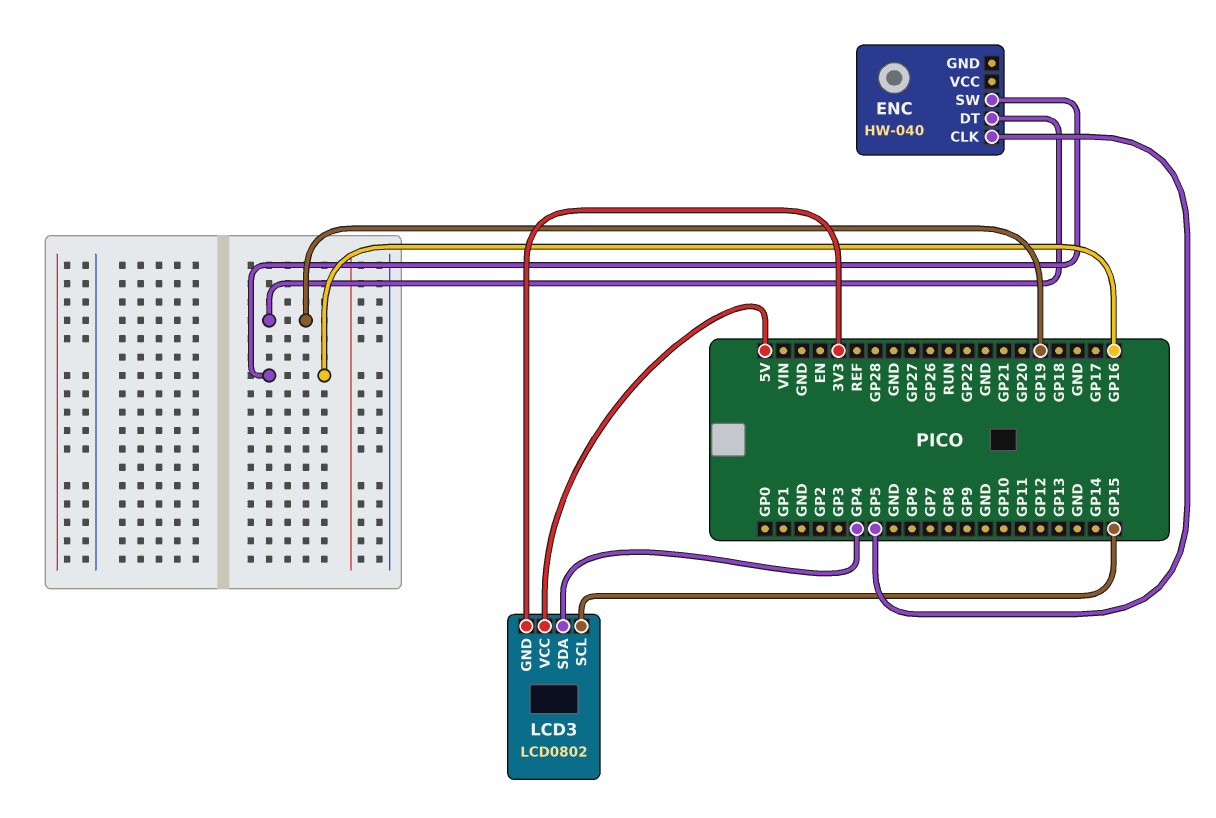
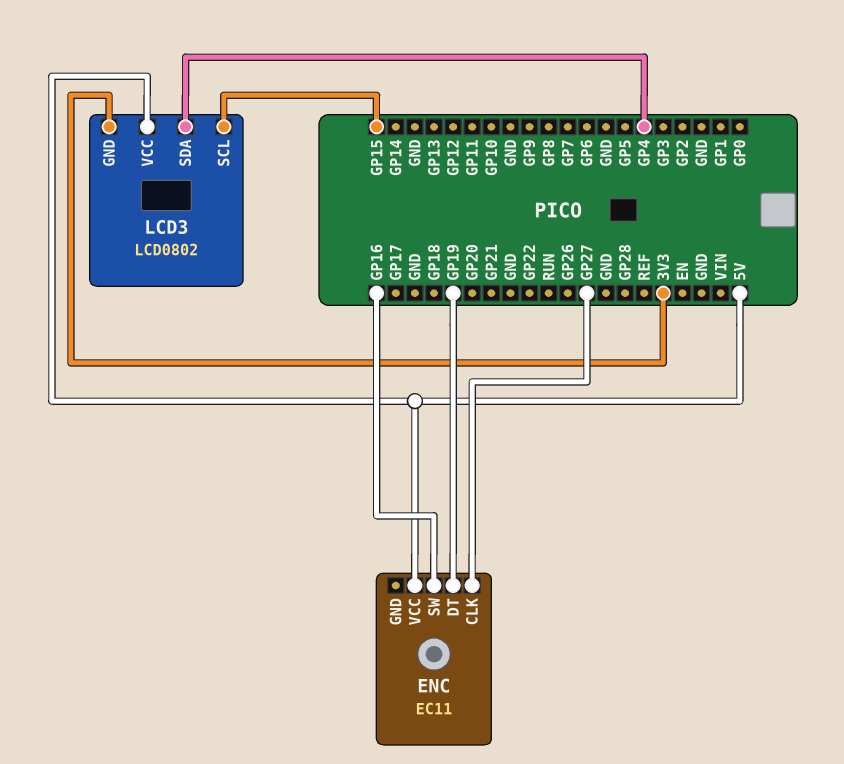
ENC: HW-040 -> EC11
ENC pin CLK: GP5 -> GP27
ENC pin VCC: none -> 5V

